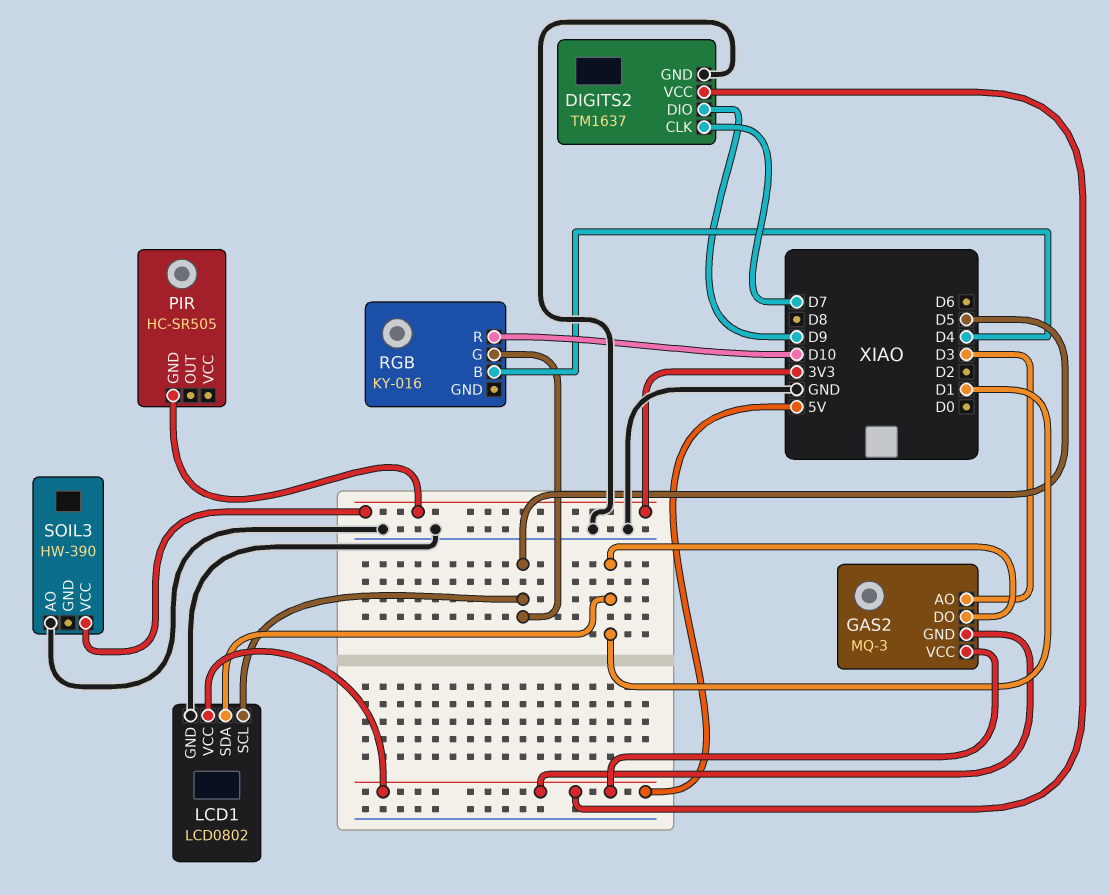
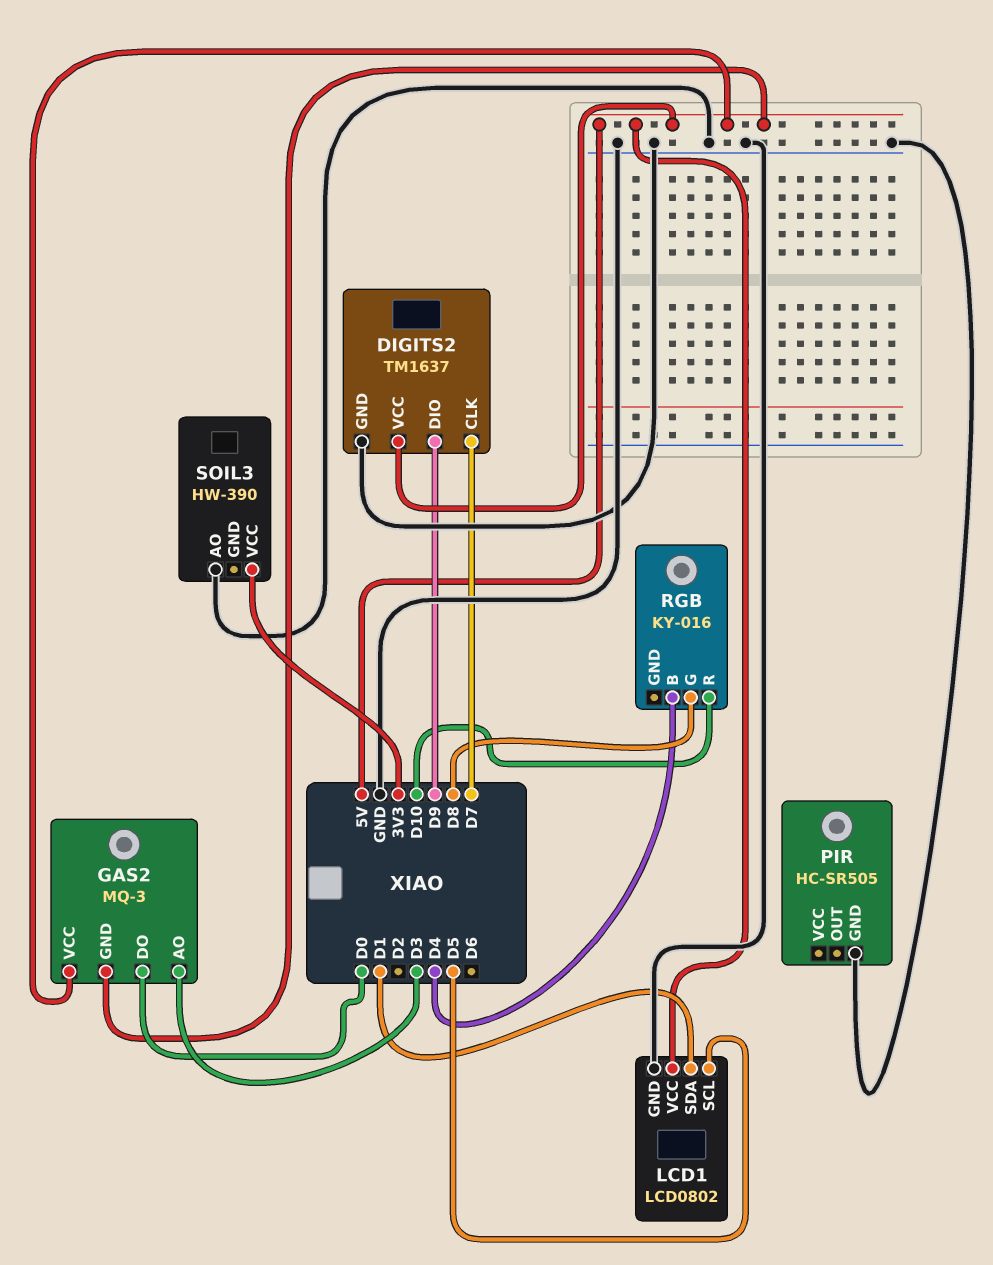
GAS2 pin DO: D1 -> D0
PIR pin GND: 3V3 -> GND
RGB pin G: D5 -> D8

